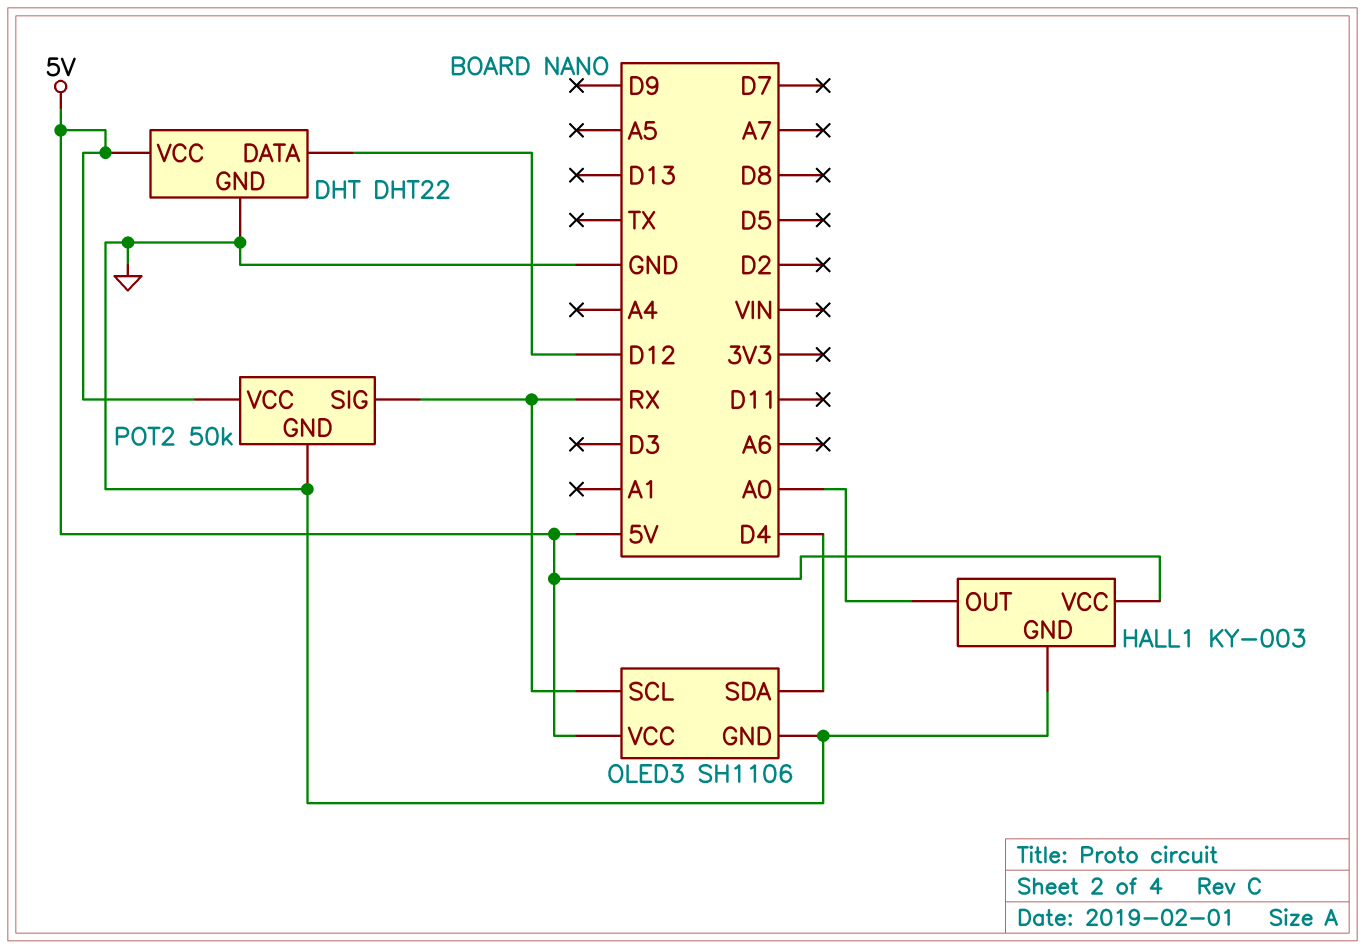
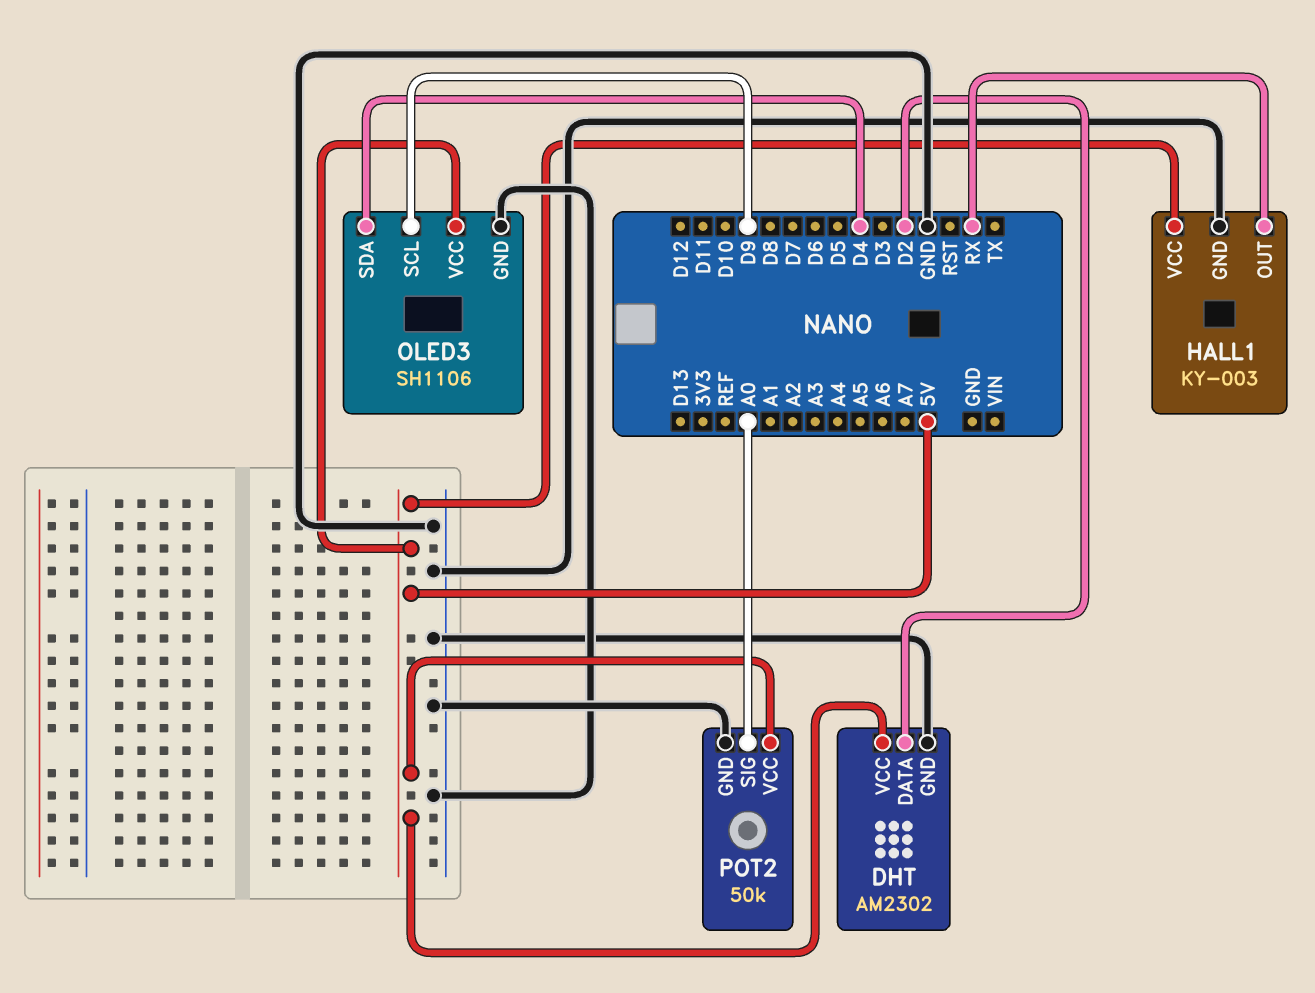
DHT: DHT22 -> AM2302
DHT pin DATA: D12 -> D2
HALL1 pin OUT: A0 -> RX
OLED3 pin SCL: RX -> D9
POT2 pin SIG: RX -> A0

